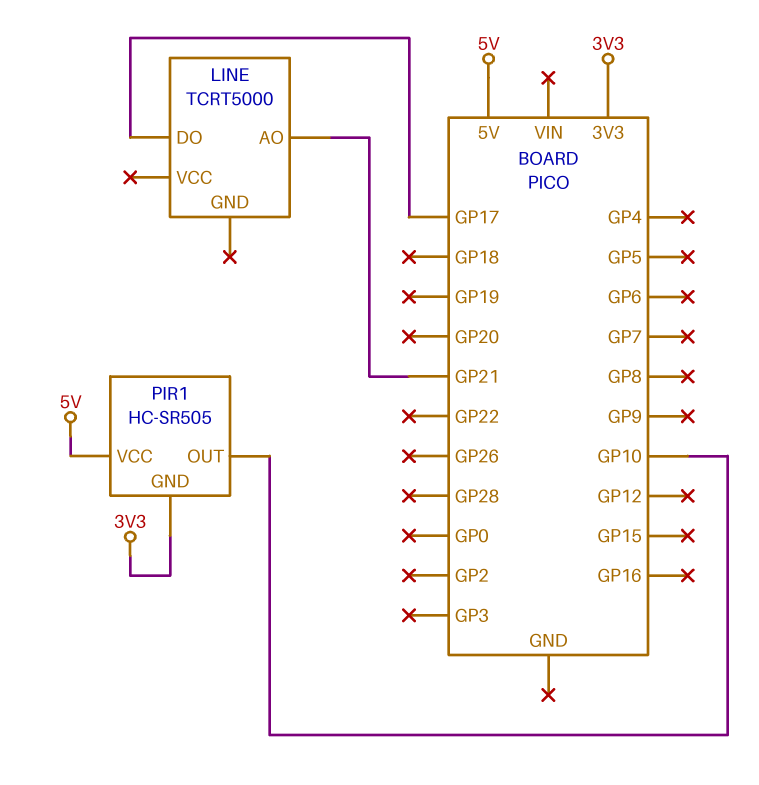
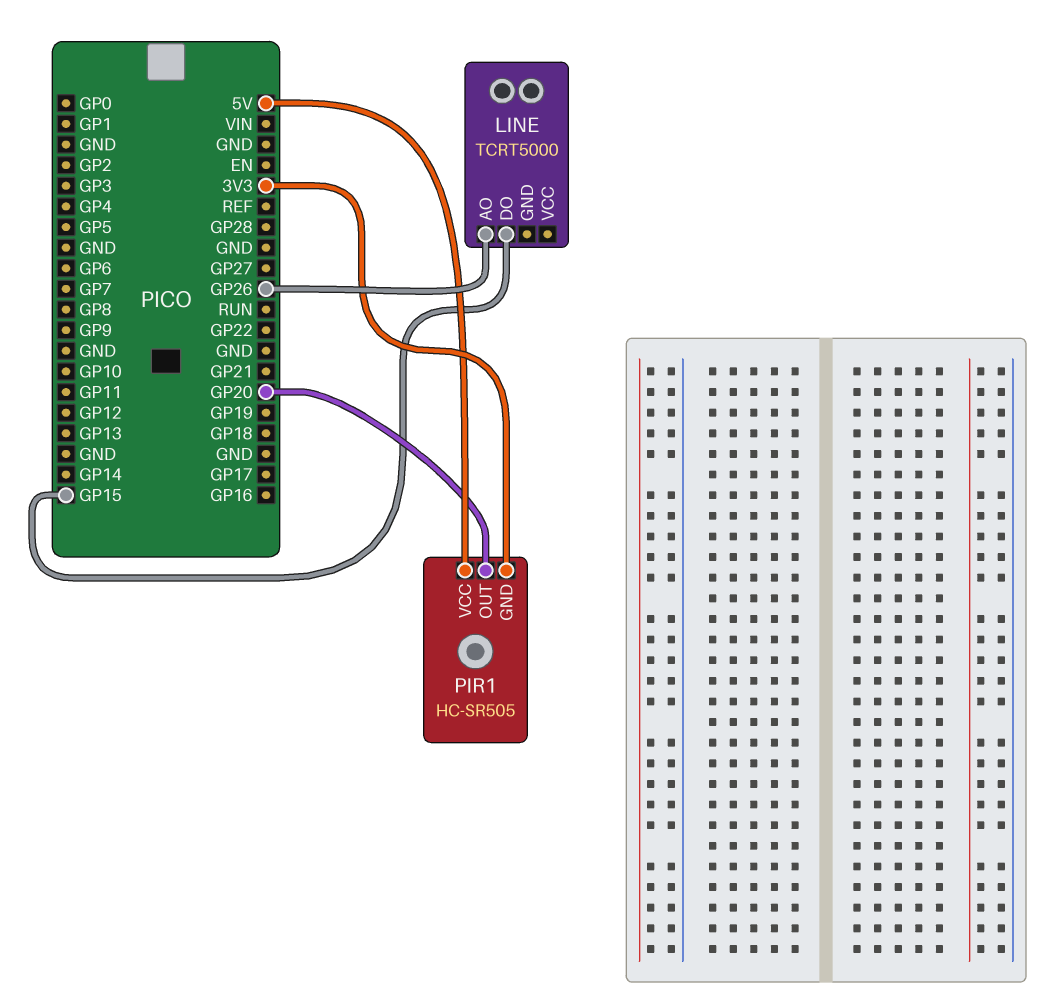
LINE pin AO: GP21 -> GP26
LINE pin DO: GP17 -> GP15
PIR1 pin OUT: GP10 -> GP20

